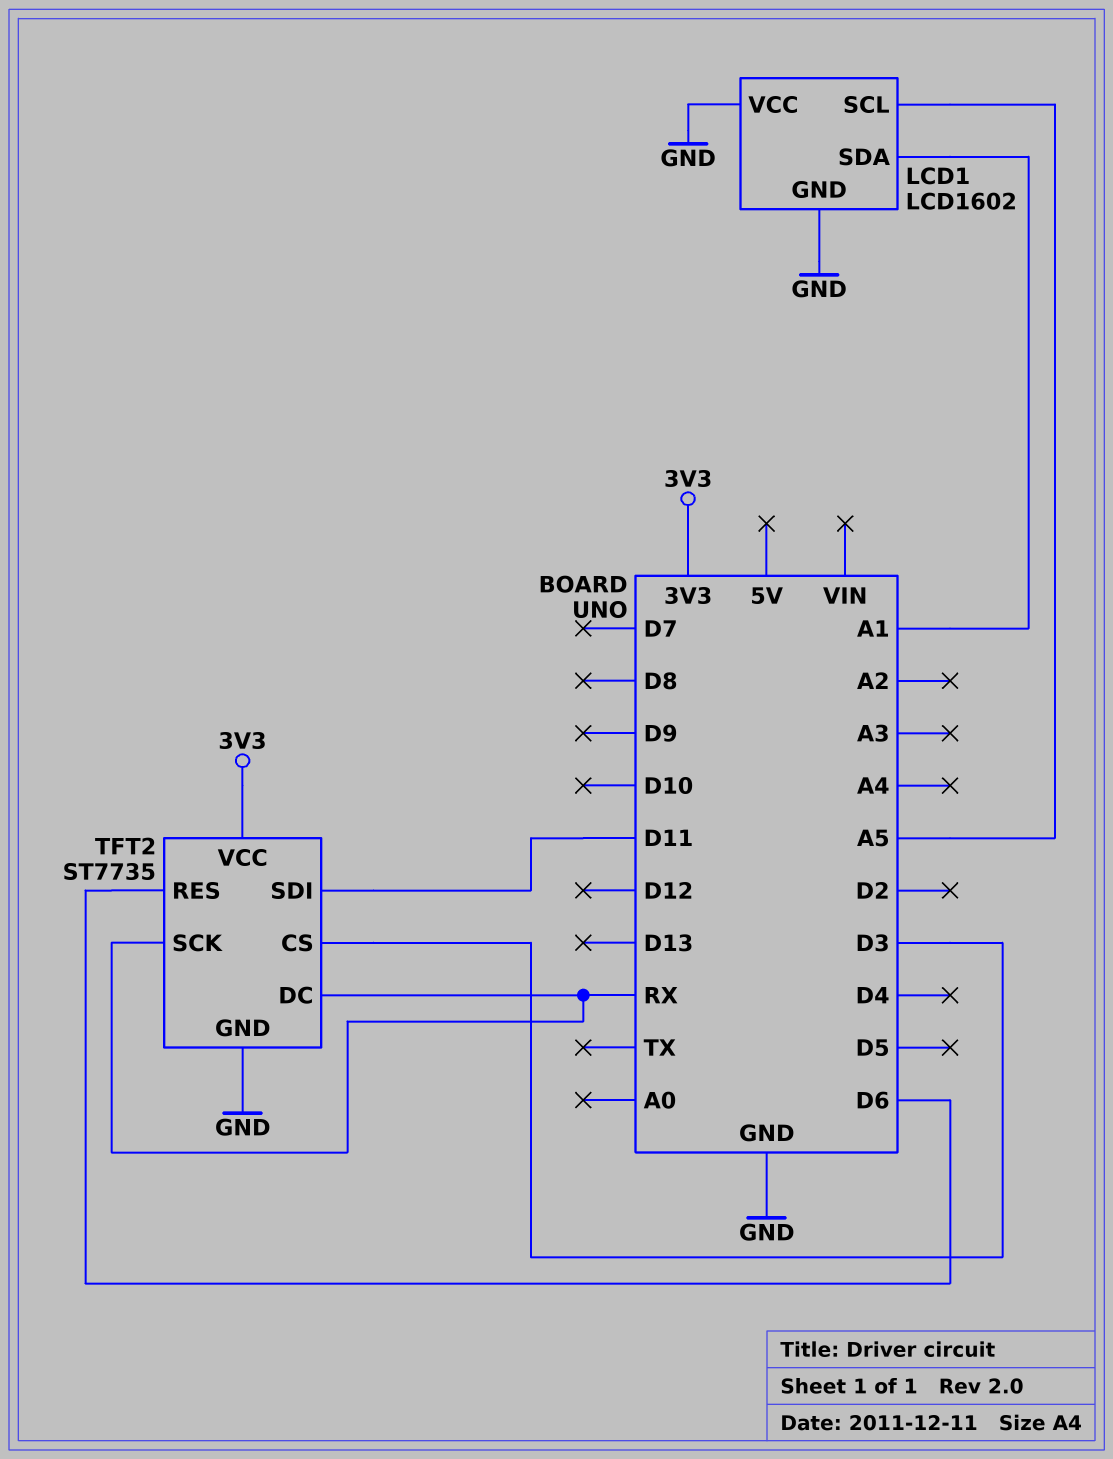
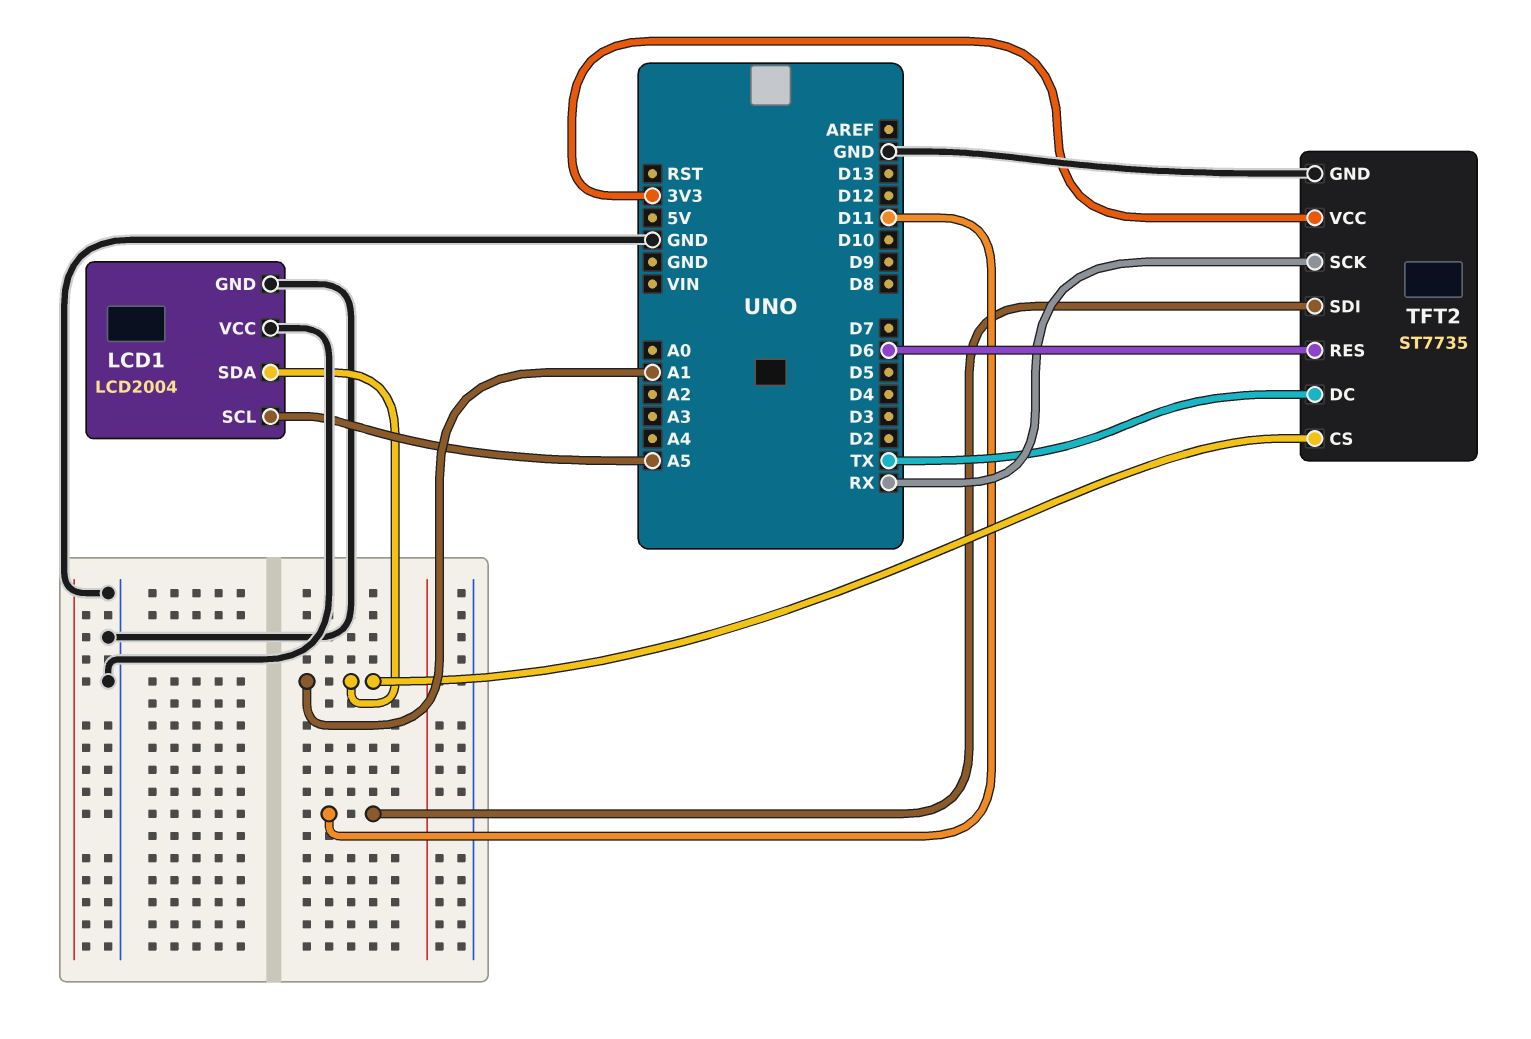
LCD1: LCD1602 -> LCD2004
TFT2 pin CS: D3 -> A1
TFT2 pin DC: RX -> TX

